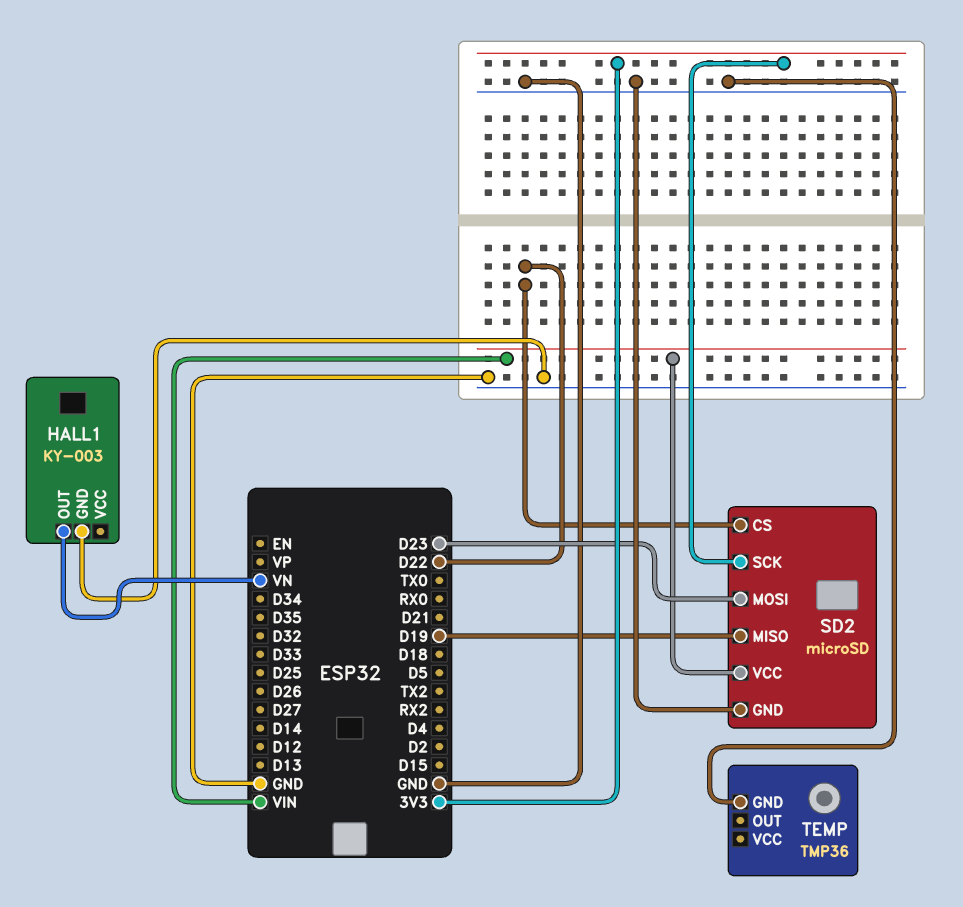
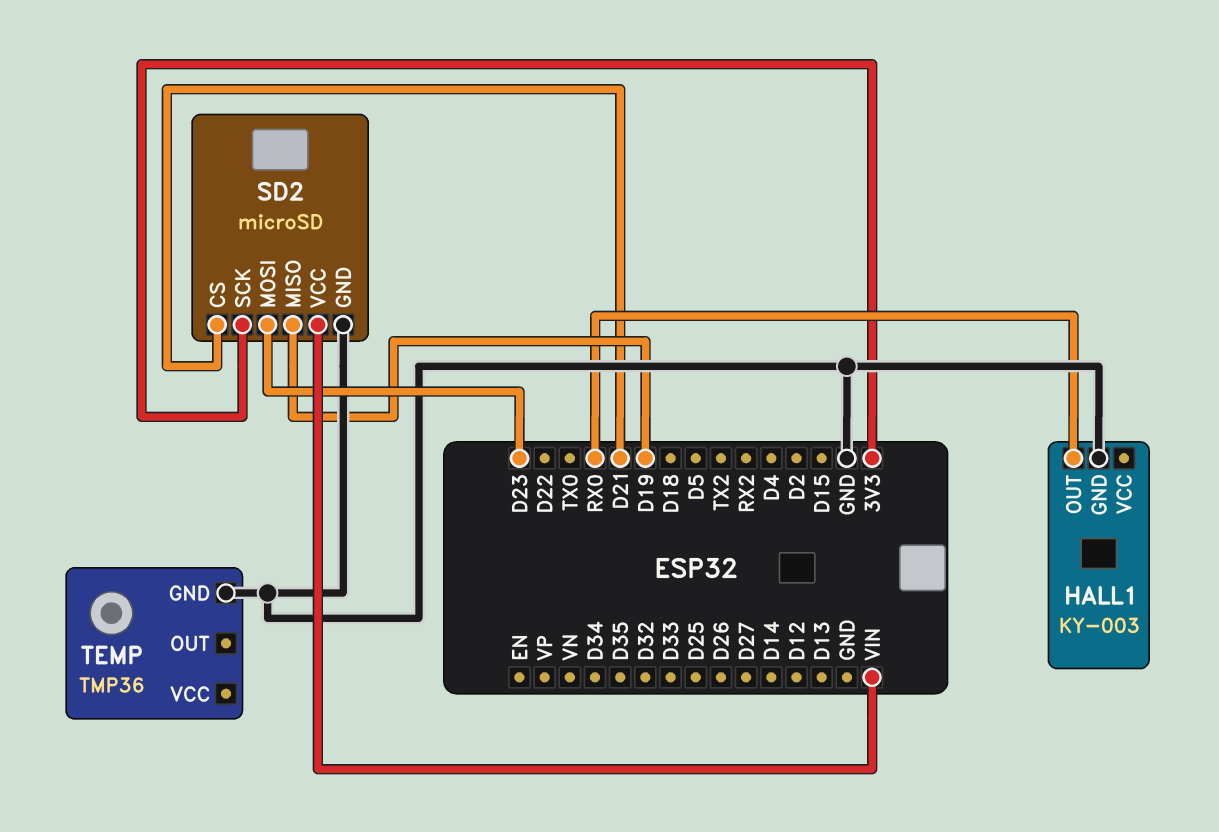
HALL1 pin OUT: VN -> RX0
SD2 pin CS: D22 -> D21

